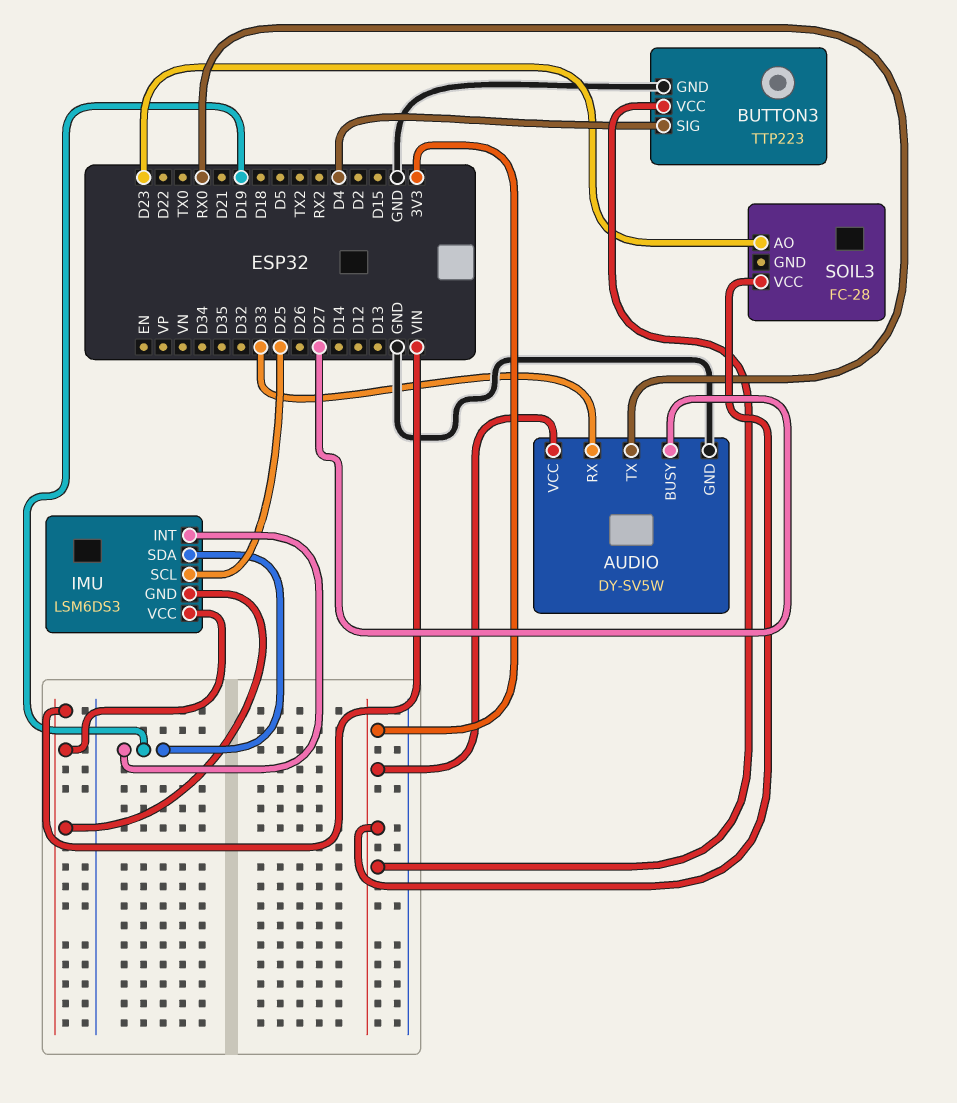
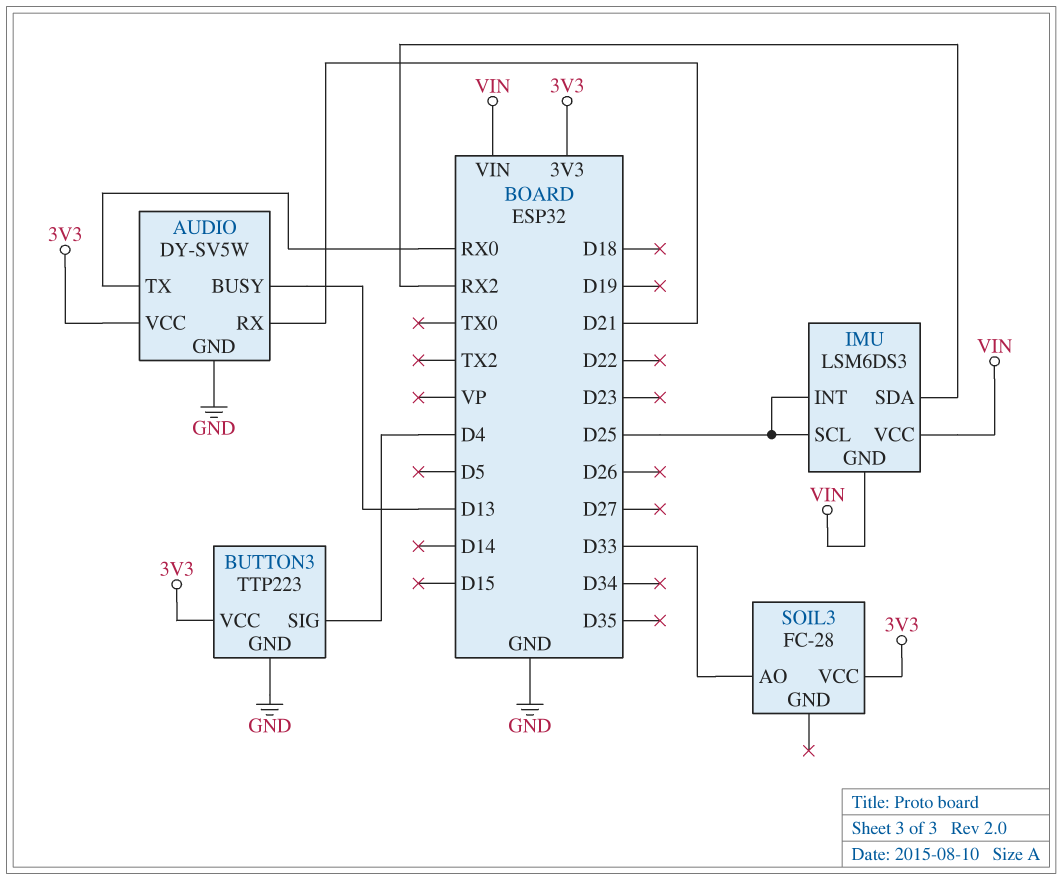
AUDIO pin BUSY: D27 -> D13
AUDIO pin RX: D33 -> D21
IMU pin INT: D19 -> D25
IMU pin SDA: D19 -> RX2
SOIL3 pin AO: D23 -> D33

